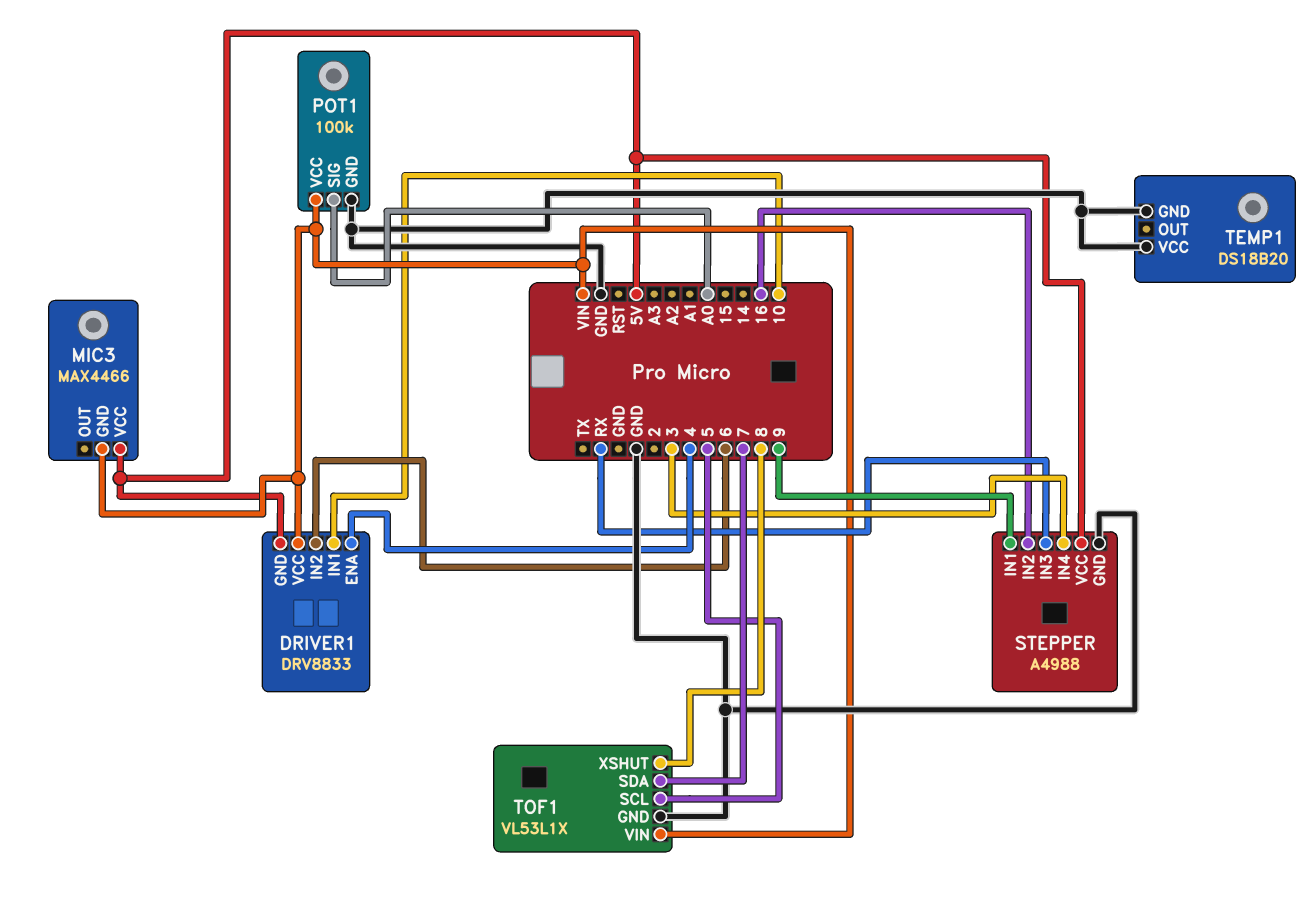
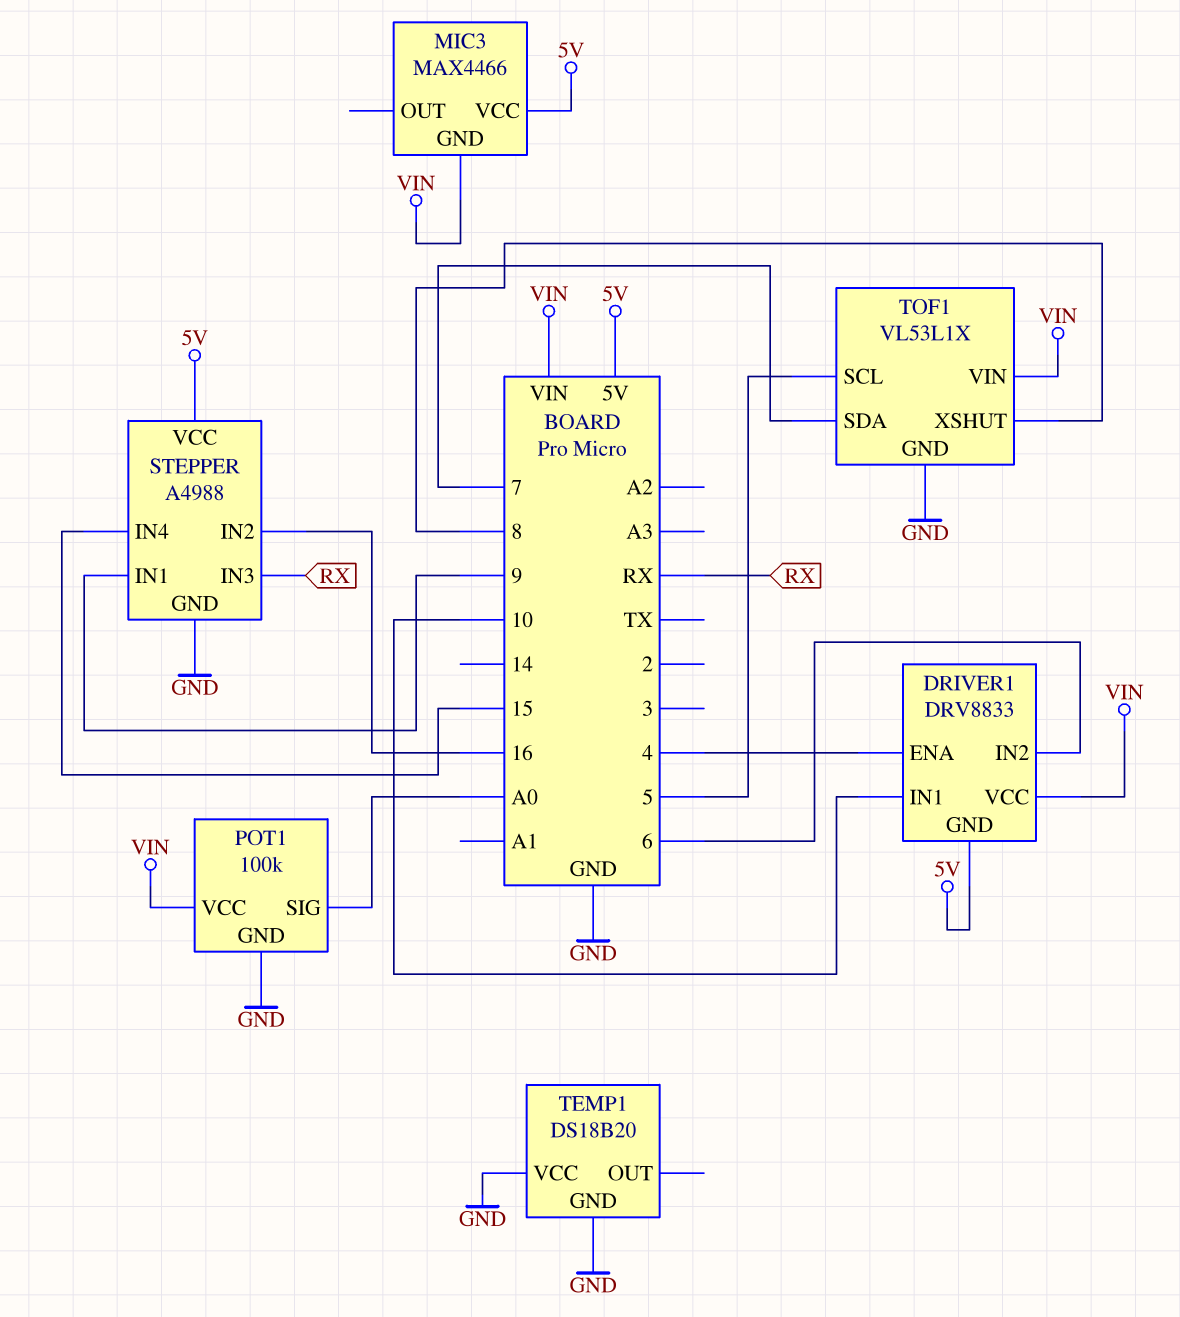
STEPPER pin IN4: 3 -> 15

